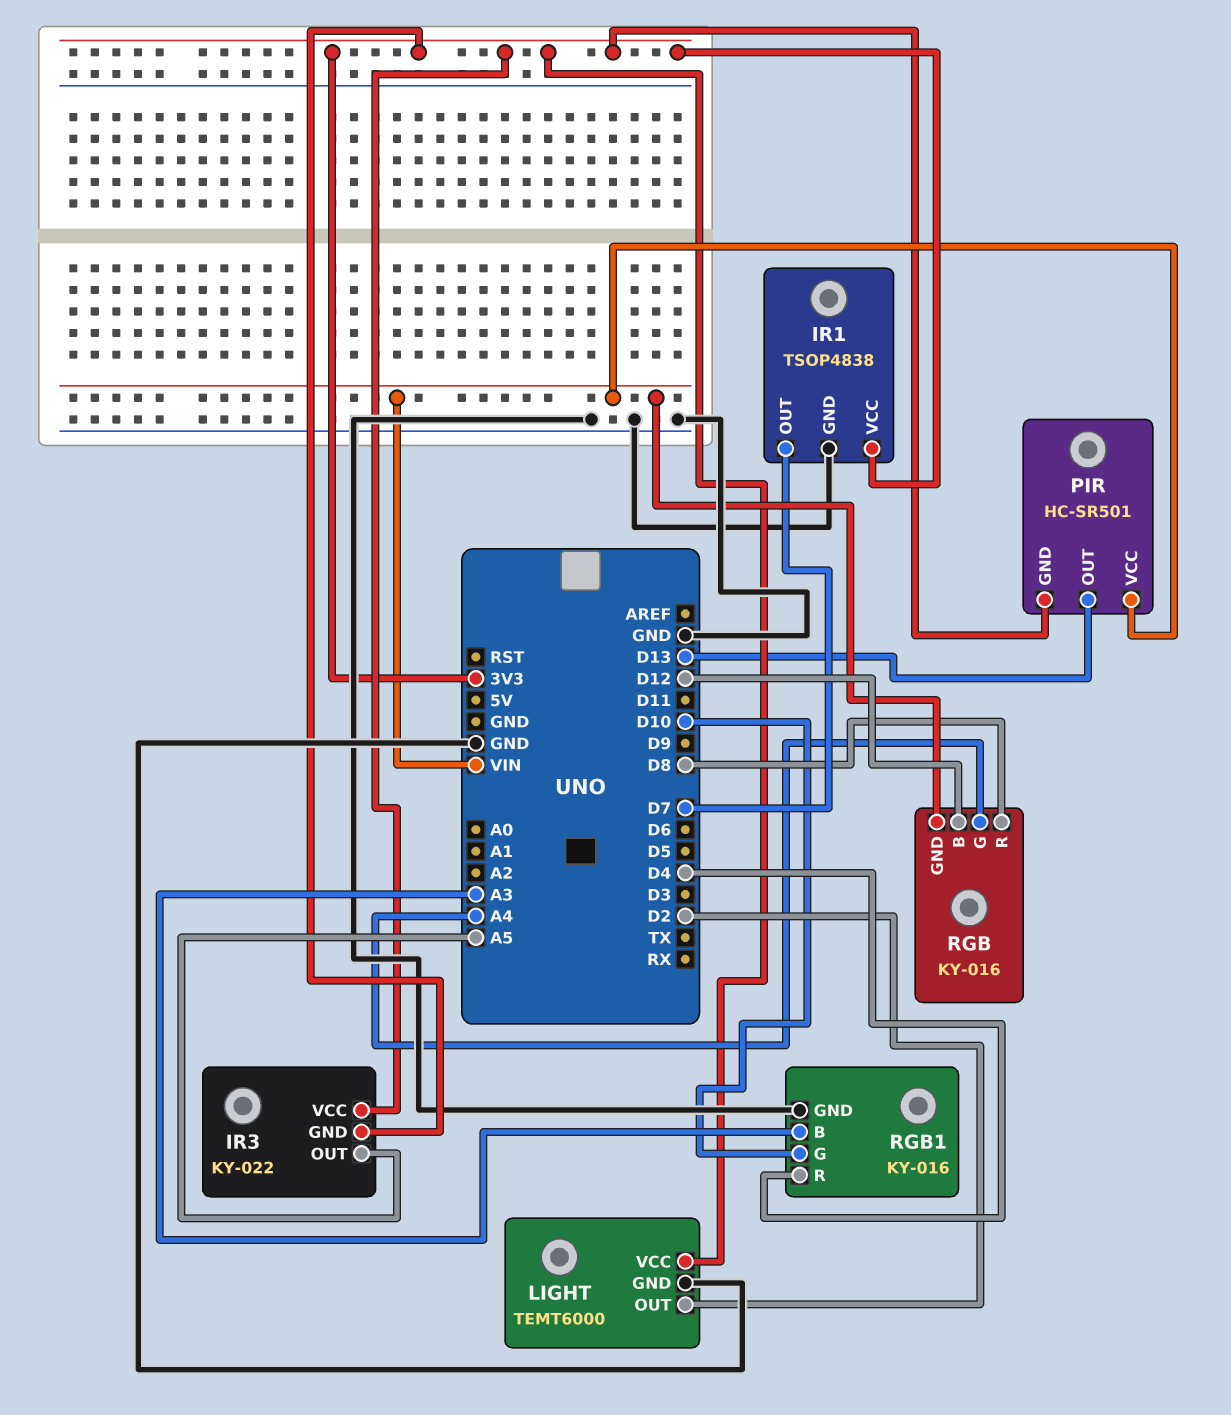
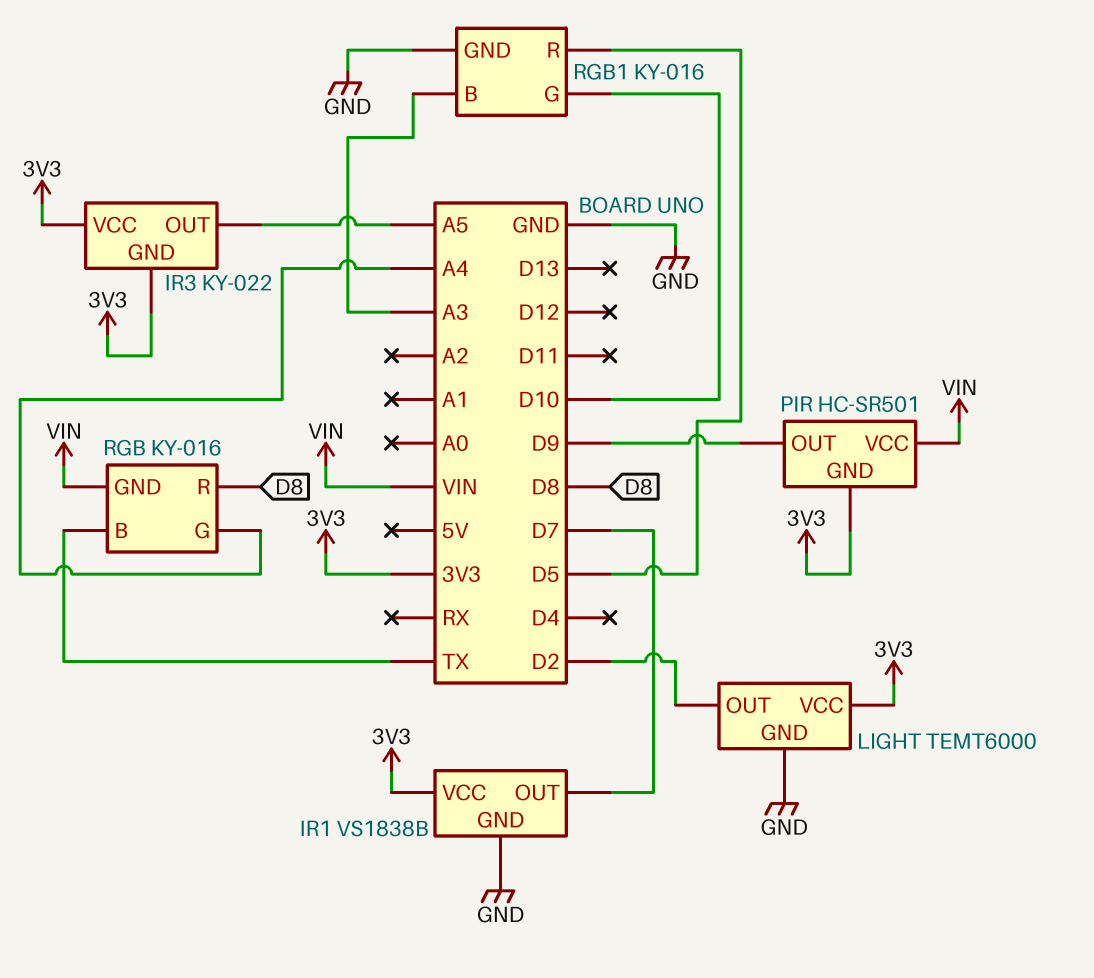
IR1: TSOP4838 -> VS1838B
PIR pin OUT: D13 -> D9
RGB pin B: D12 -> TX
RGB1 pin R: D4 -> D5

